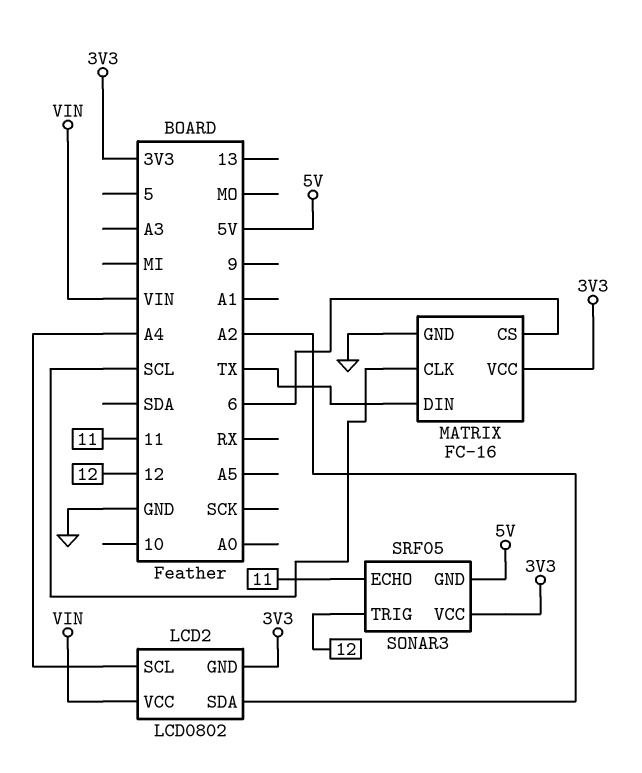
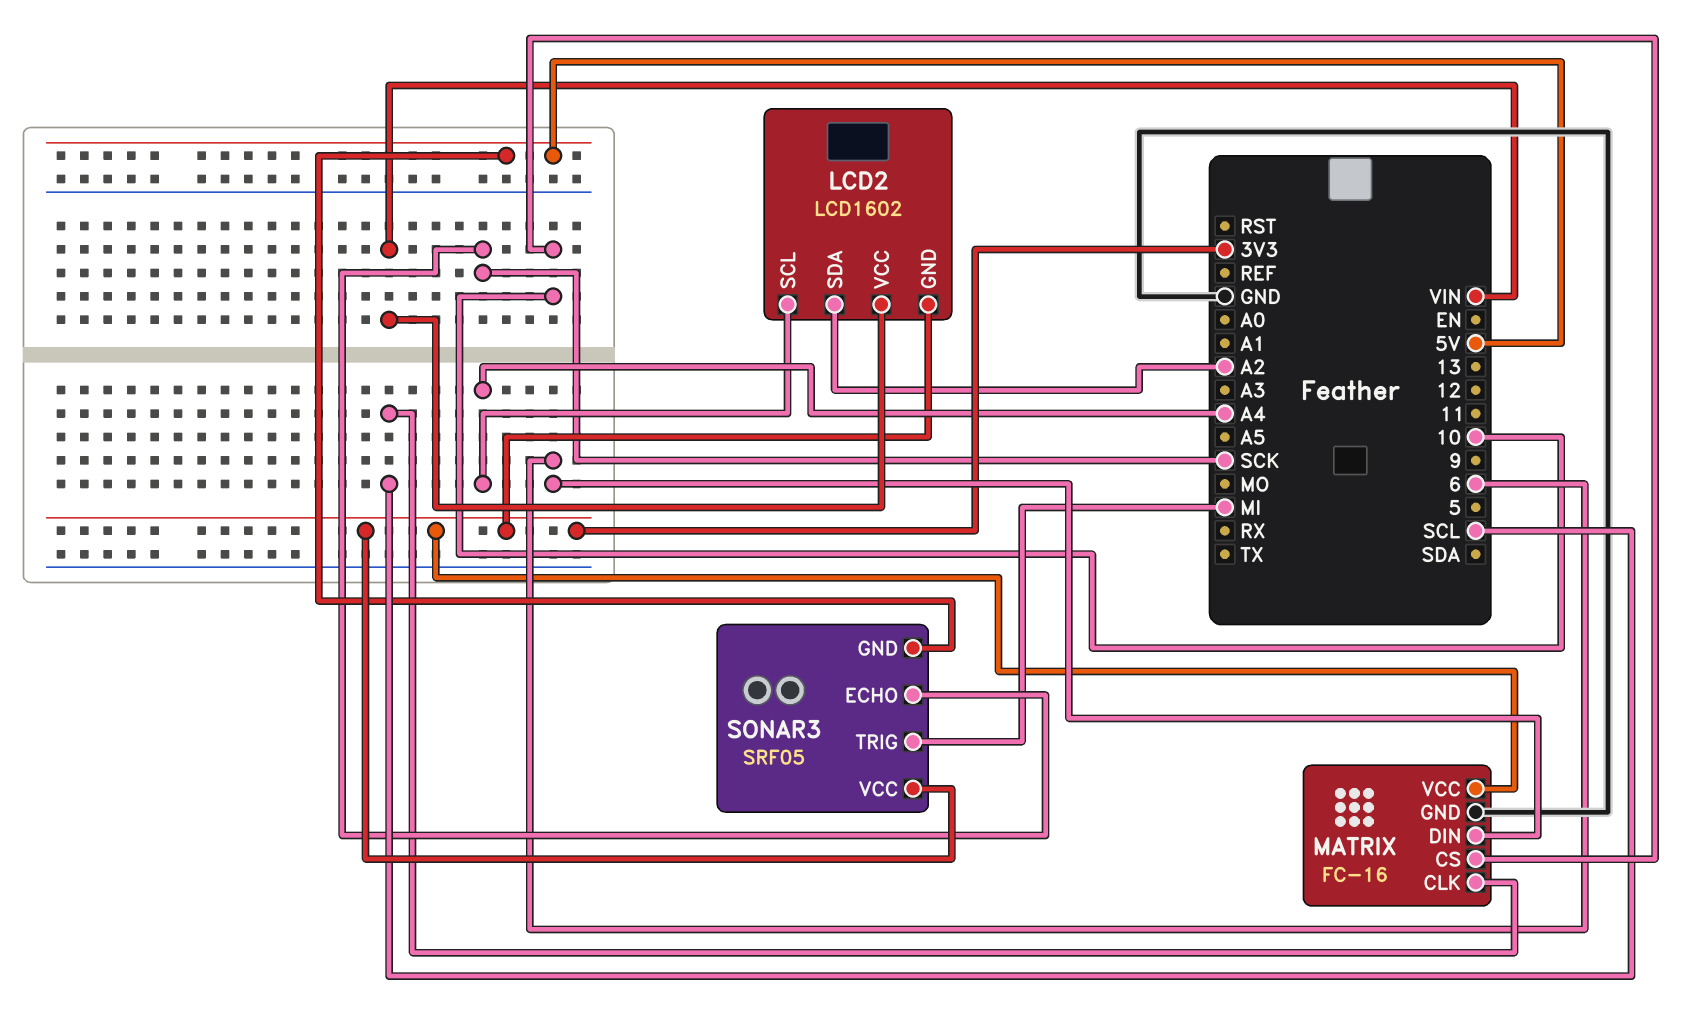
LCD2: LCD0802 -> LCD1602
MATRIX pin CS: 6 -> 10
MATRIX pin DIN: TX -> 6
SONAR3 pin ECHO: 11 -> SCK
SONAR3 pin TRIG: 12 -> MI

